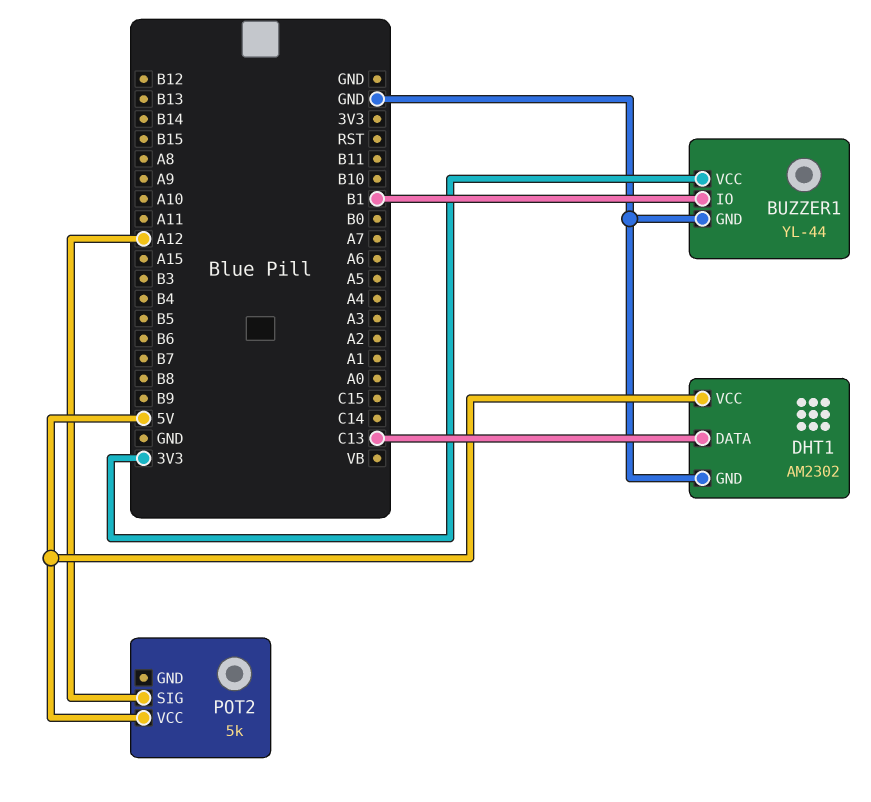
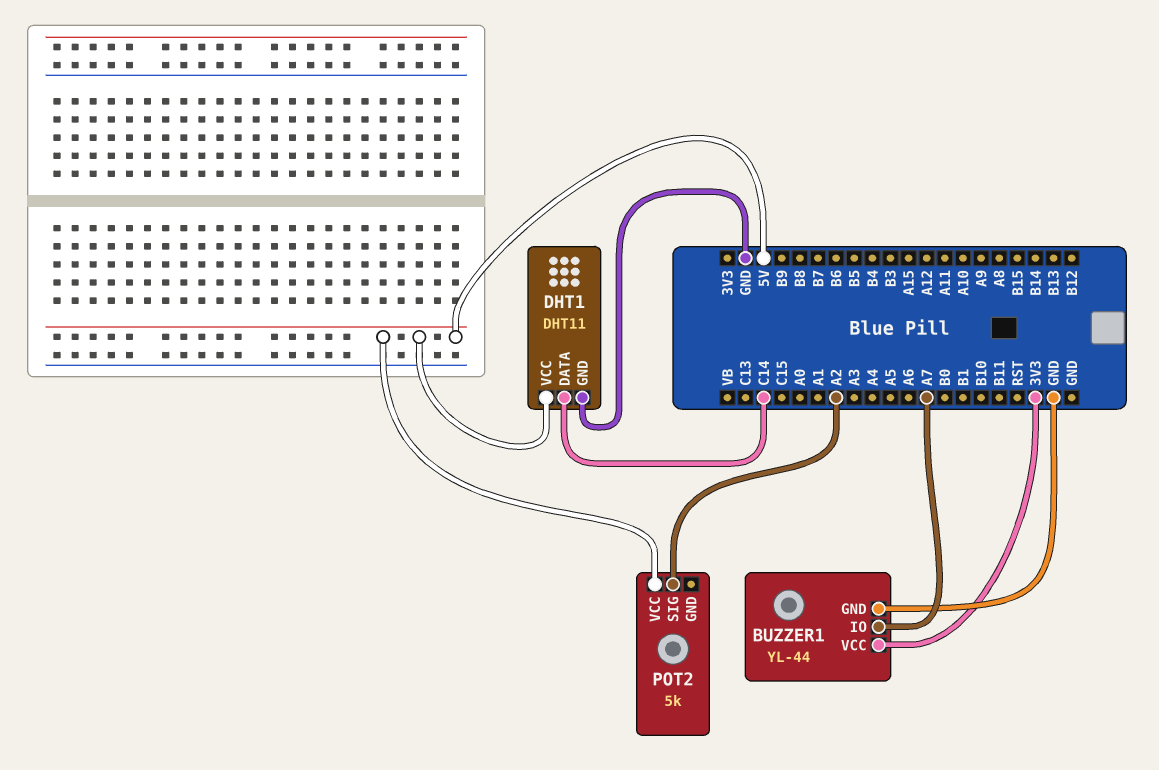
BUZZER1 pin IO: B1 -> A7
DHT1: AM2302 -> DHT11
DHT1 pin DATA: C13 -> C14
POT2 pin SIG: A12 -> A2

